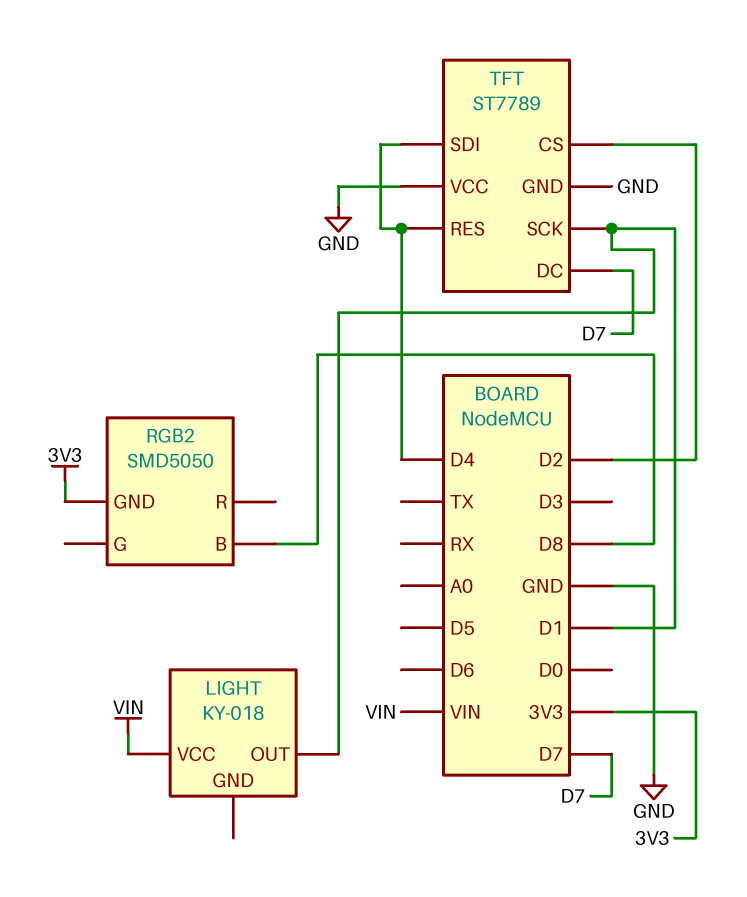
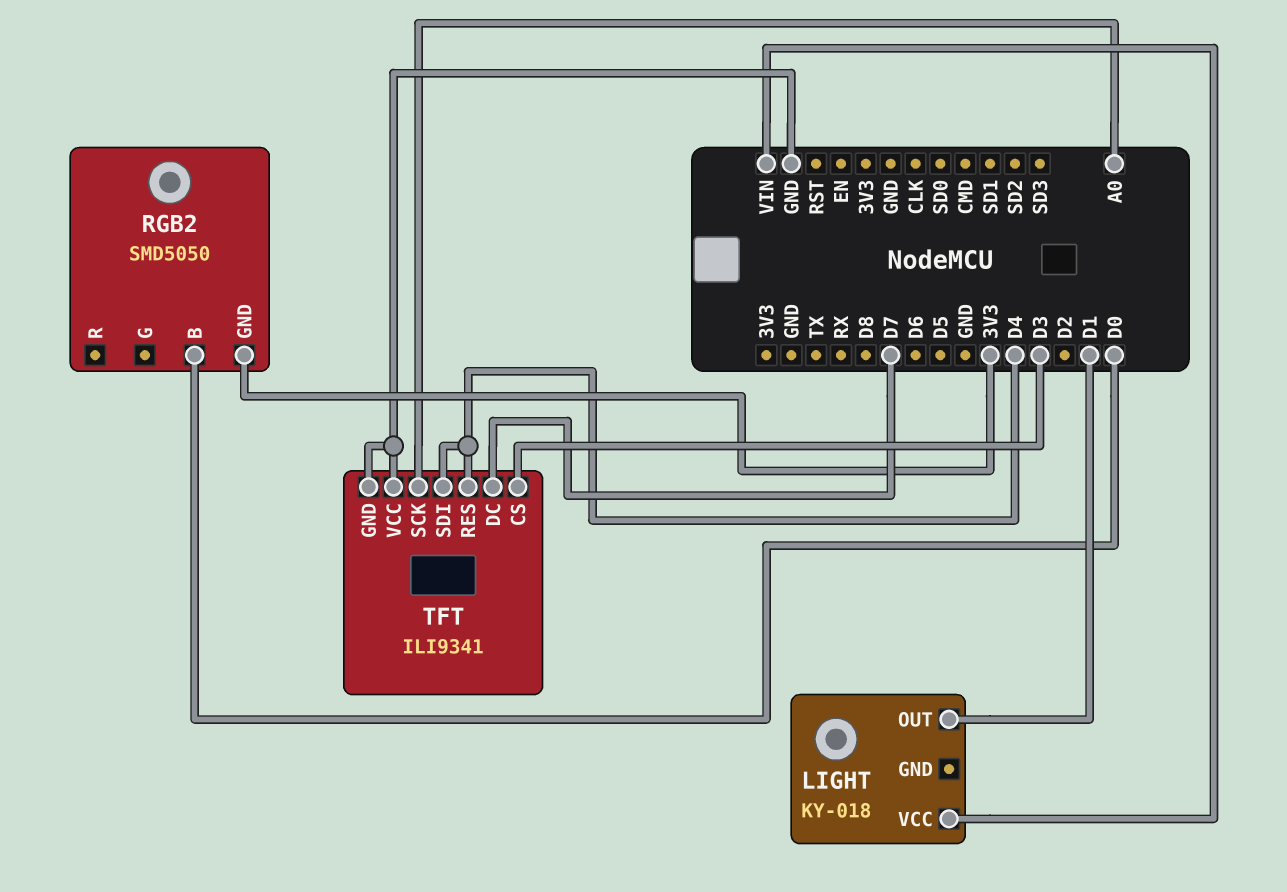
RGB2 pin B: D8 -> D0
TFT: ST7789 -> ILI9341
TFT pin CS: D2 -> D3
TFT pin SCK: D1 -> A0

